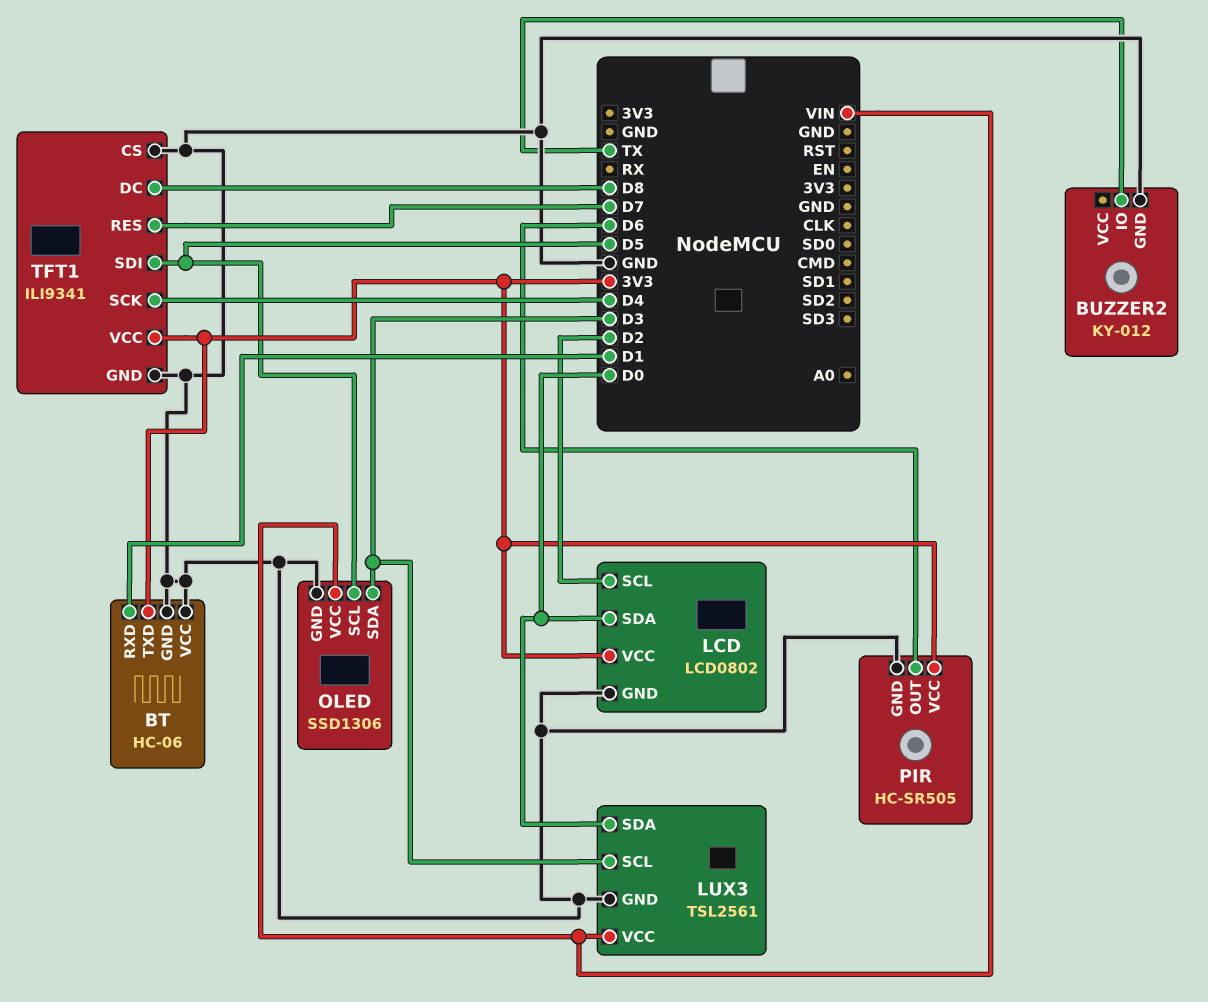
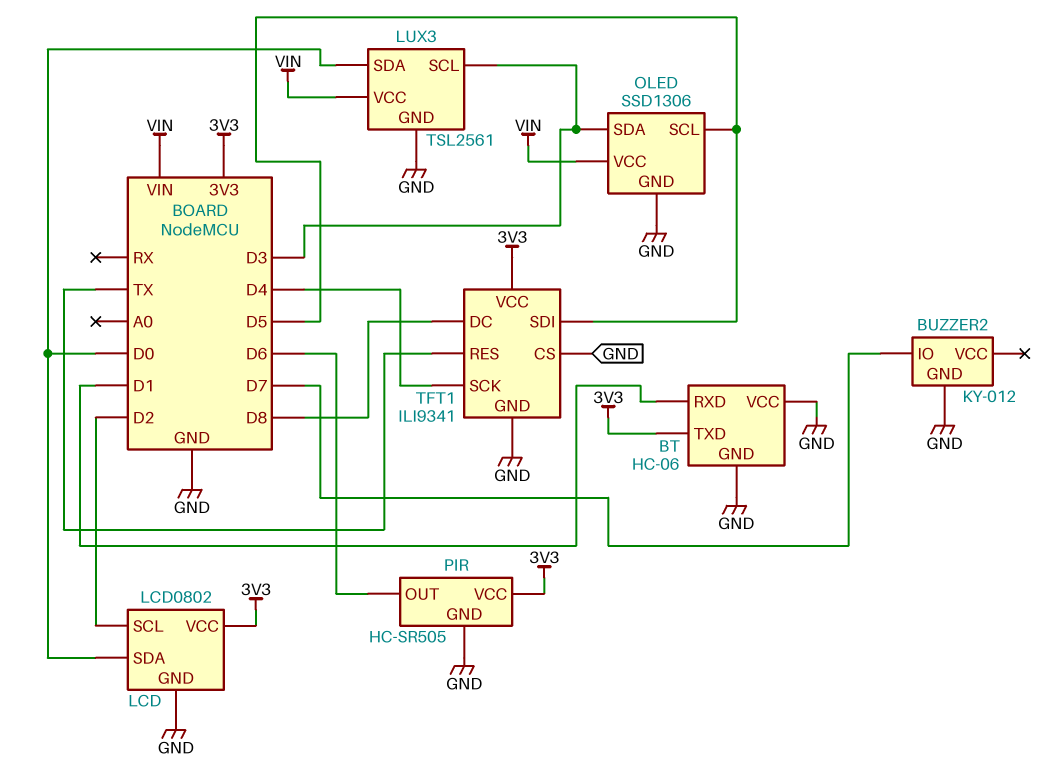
BUZZER2 pin IO: TX -> D7
TFT1 pin RES: D7 -> TX

